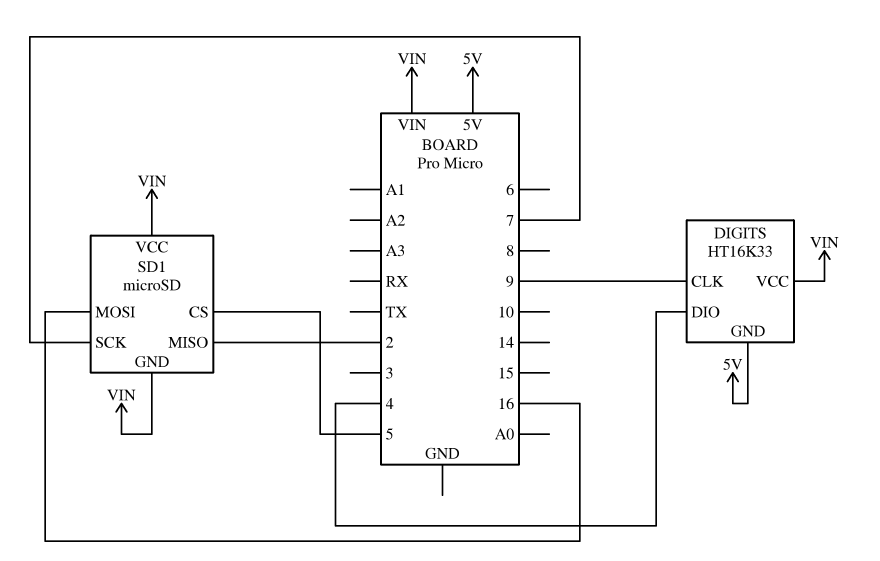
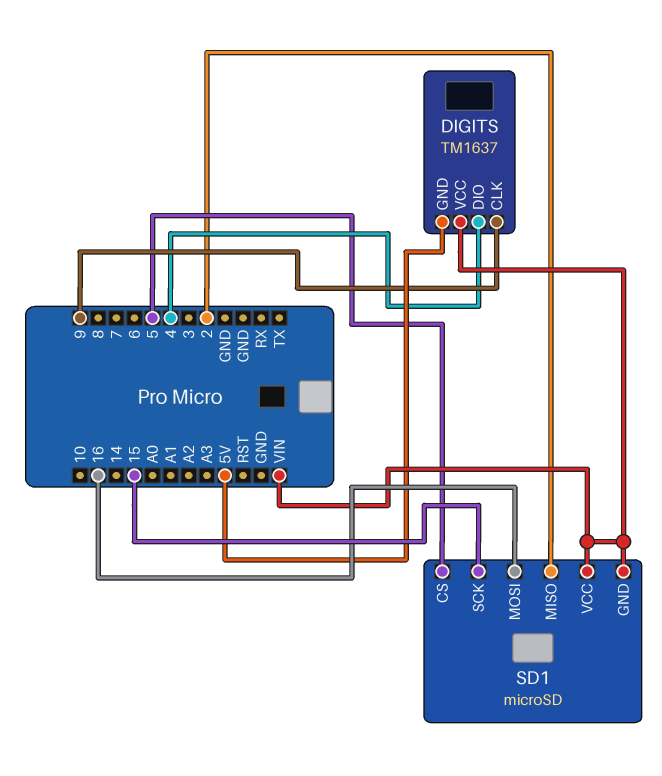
DIGITS: HT16K33 -> TM1637
SD1 pin SCK: 7 -> 15

